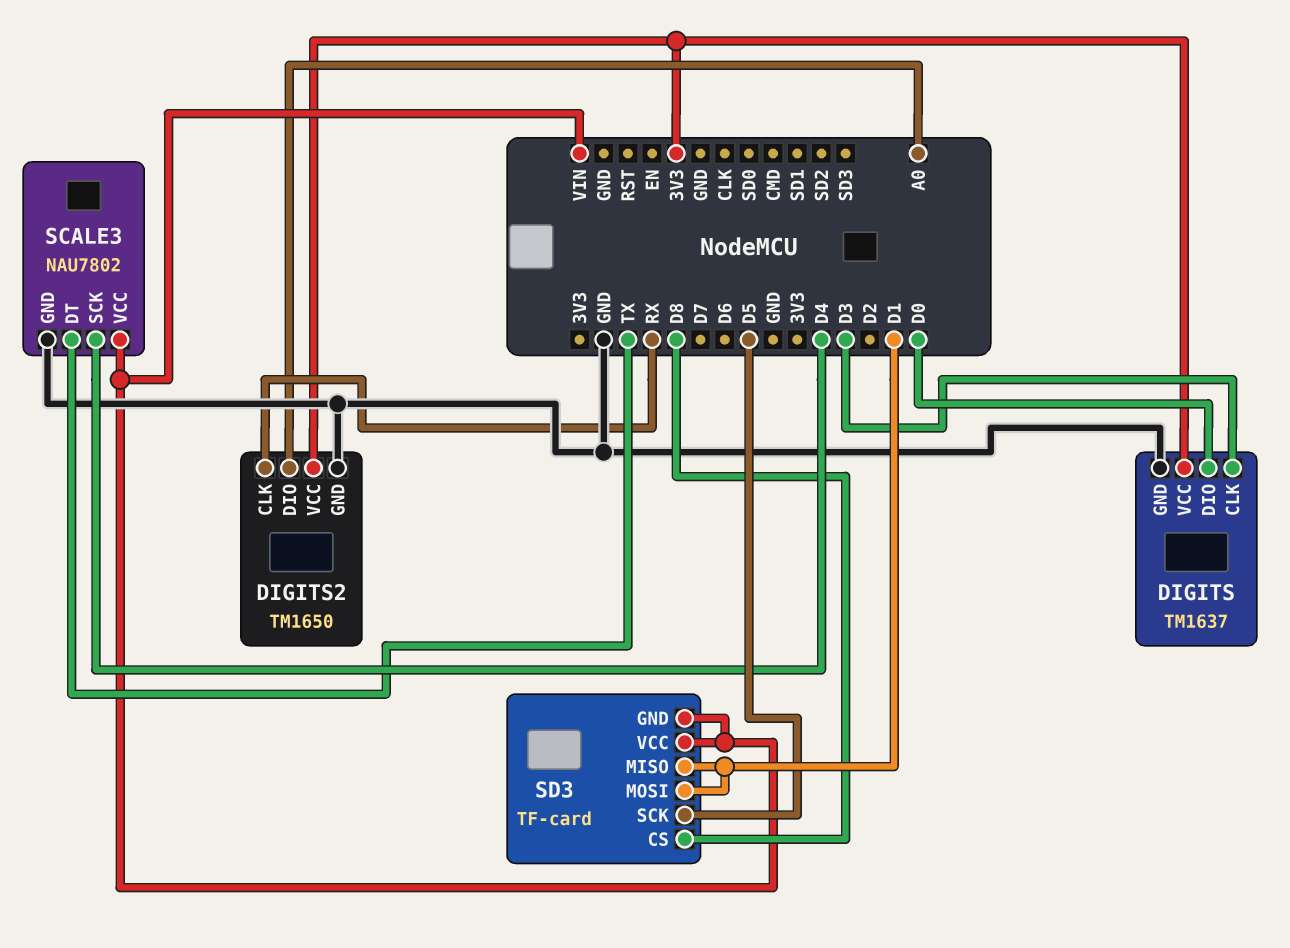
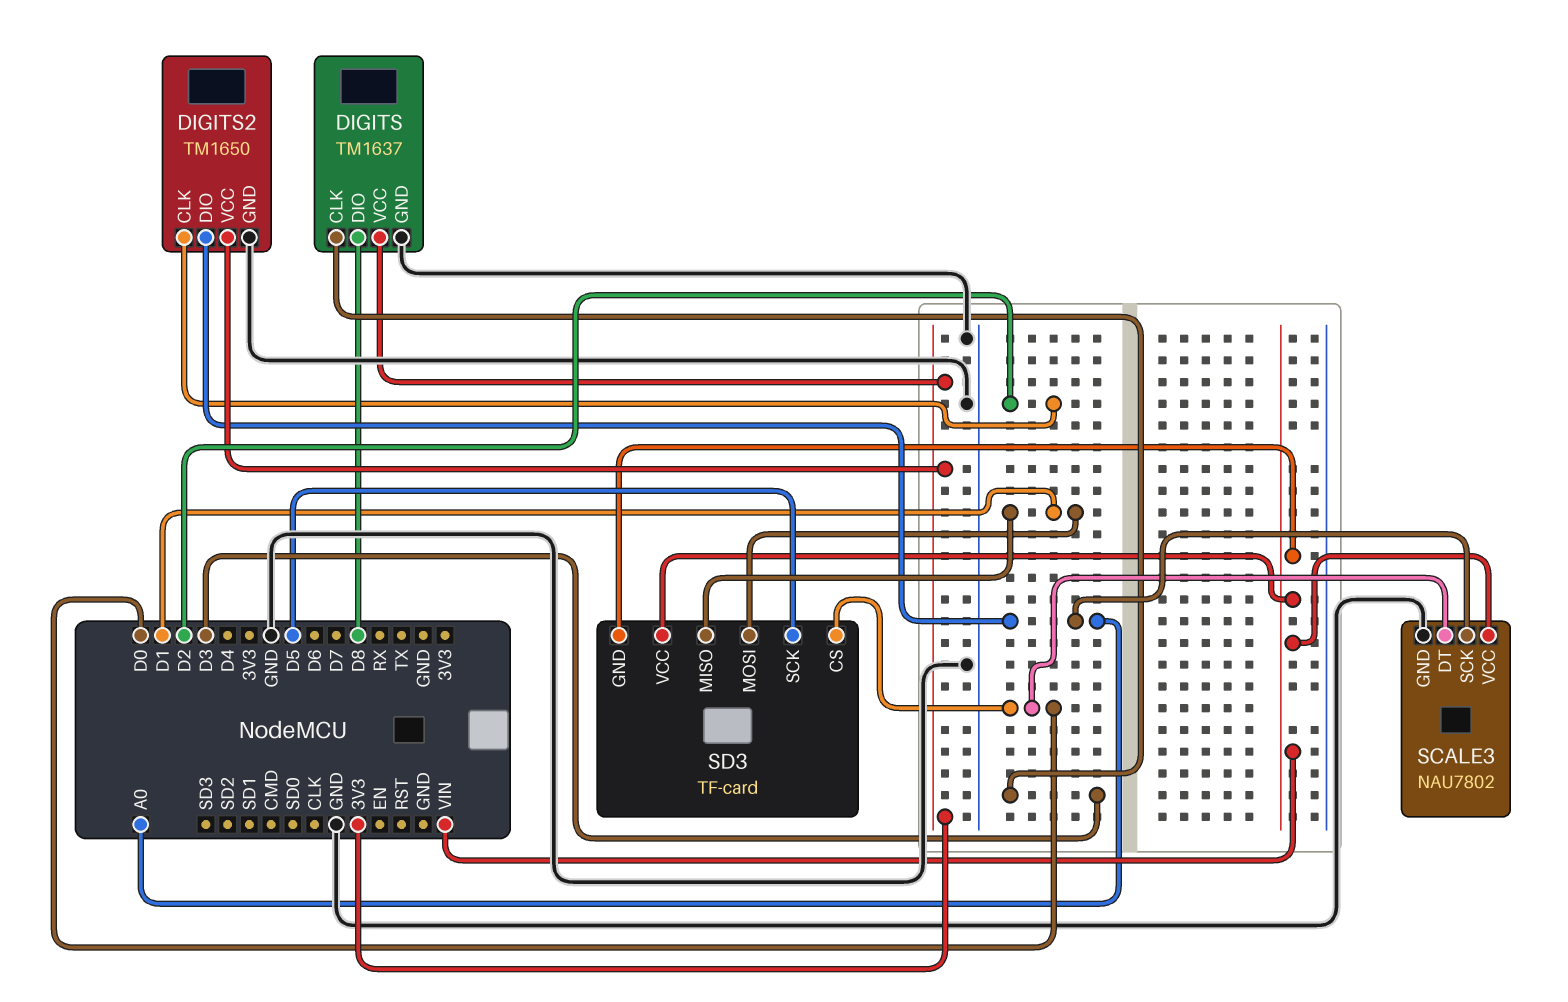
DIGITS pin DIO: D0 -> D8
DIGITS2 pin CLK: RX -> D2
SCALE3 pin DT: TX -> D0
SCALE3 pin SCK: D4 -> A0
SD3 pin CS: D8 -> D0

